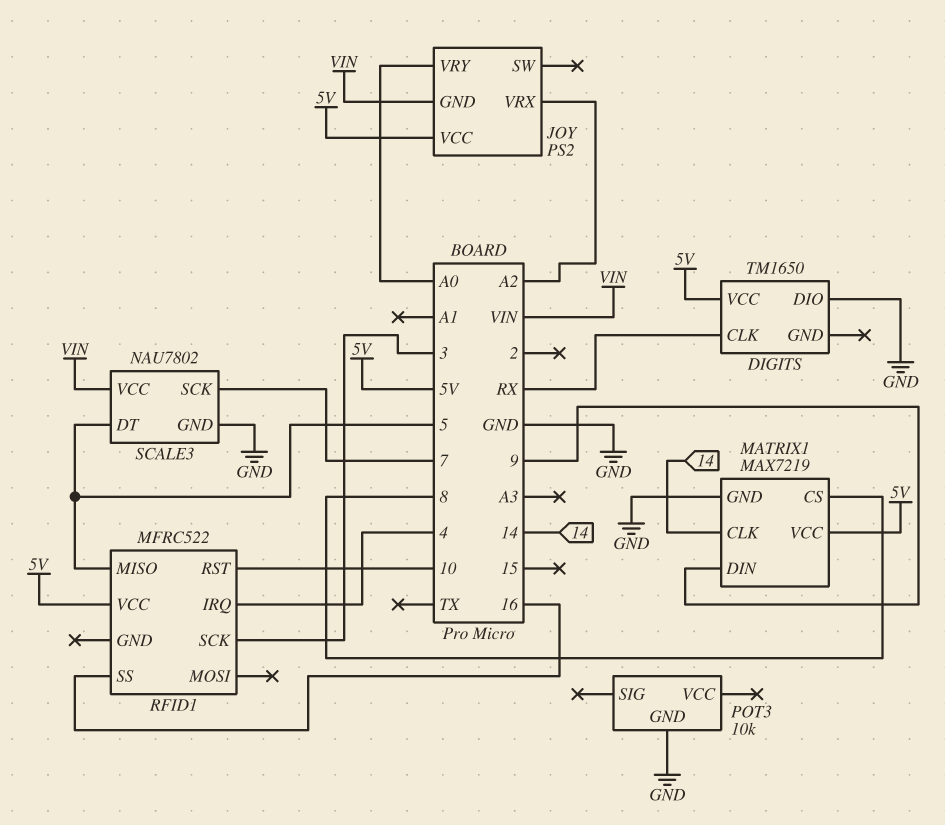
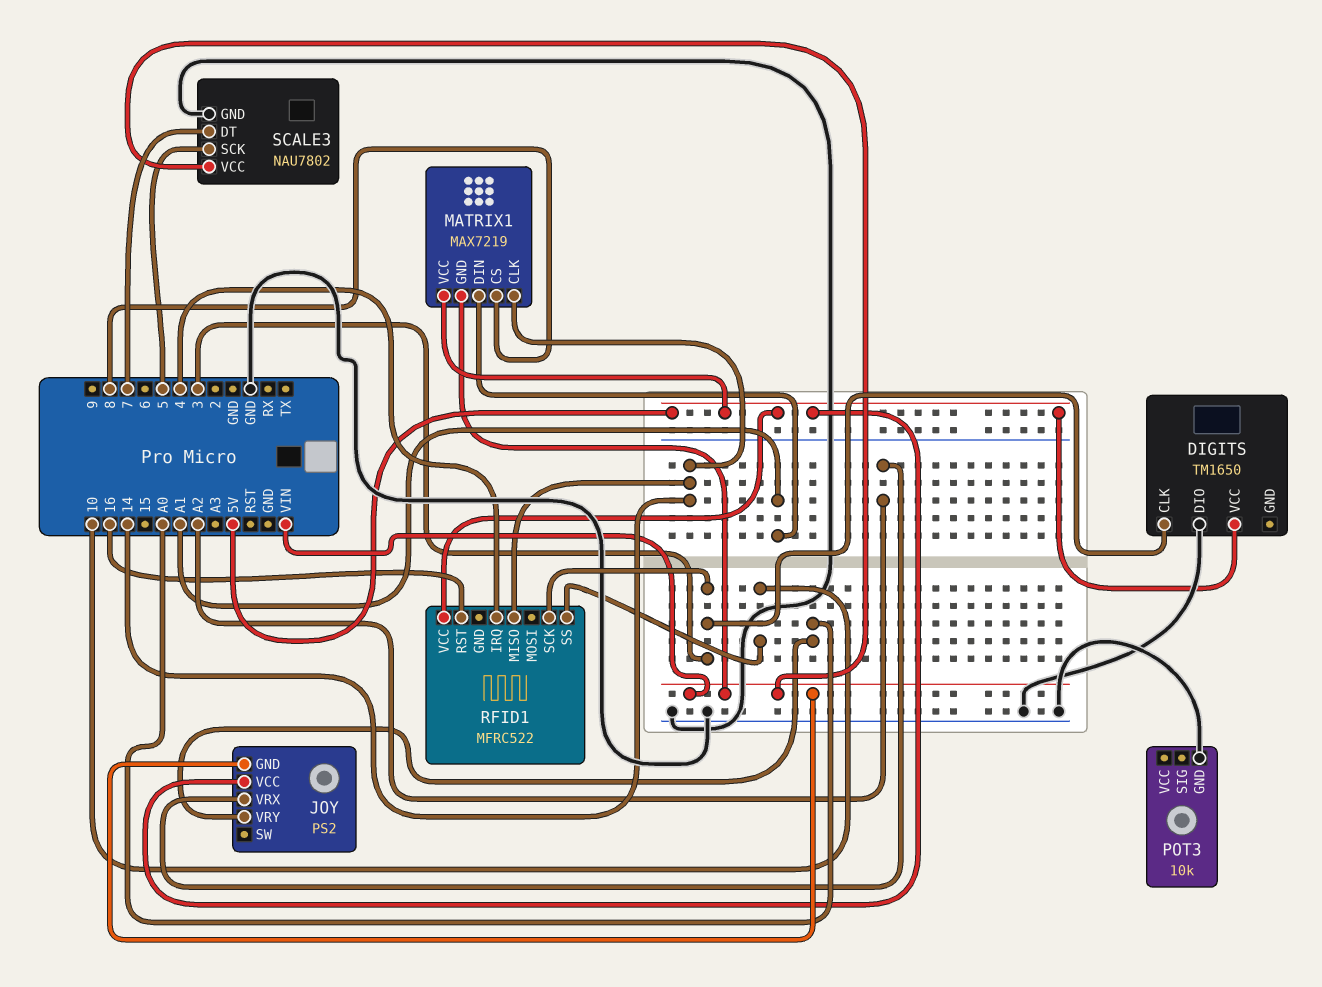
DIGITS pin CLK: RX -> 3
MATRIX1 pin DIN: 9 -> A1
MATRIX1 pin GND: GND -> VIN
RFID1 pin MISO: 5 -> 14
RFID1 pin RST: 10 -> 16
RFID1 pin SS: 16 -> 10
SCALE3 pin DT: 5 -> 7
SCALE3 pin SCK: 7 -> 5

